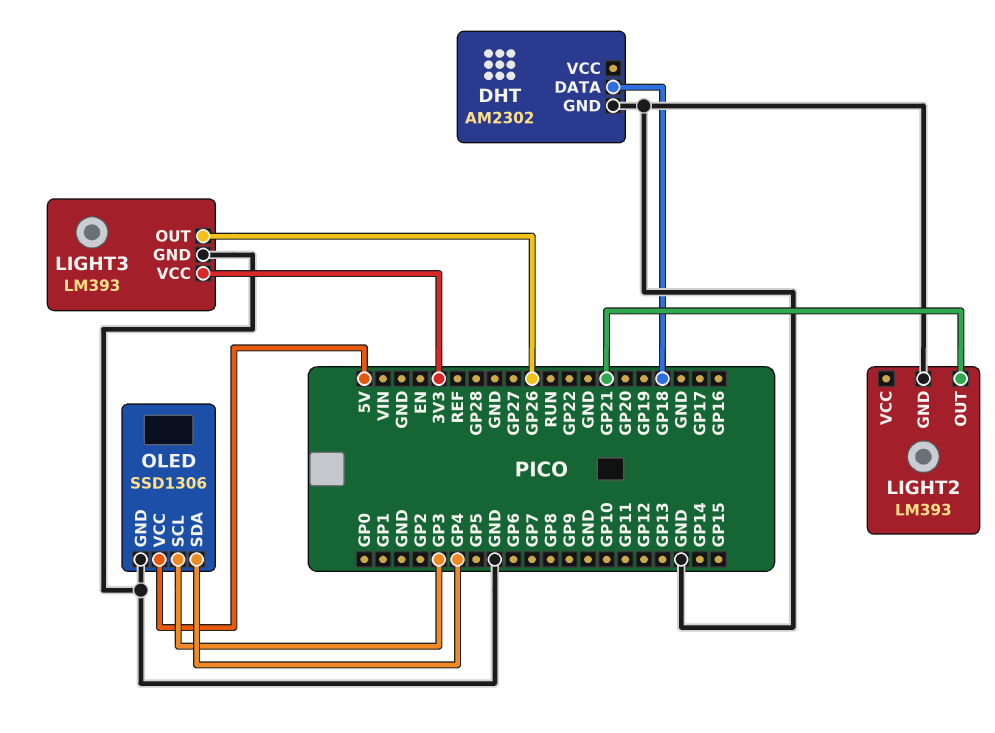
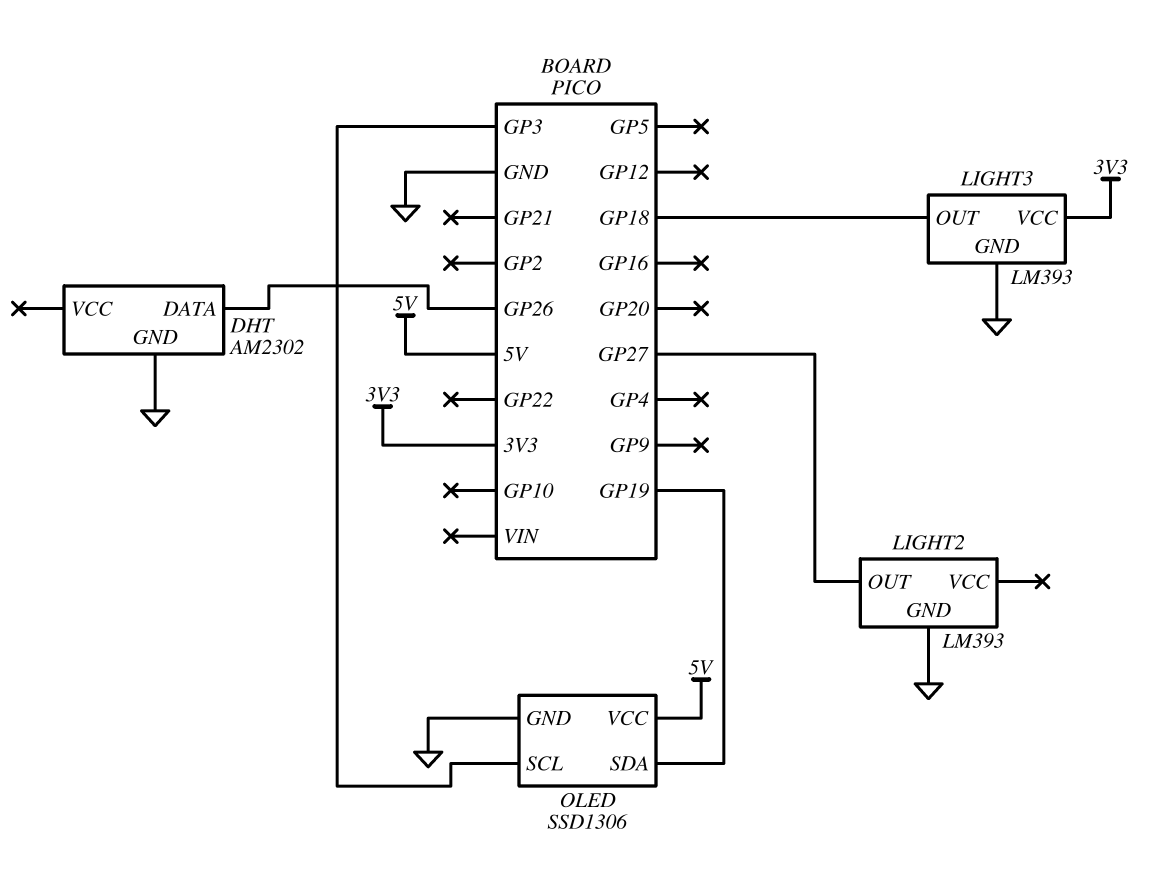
DHT pin DATA: GP18 -> GP26
LIGHT2 pin OUT: GP21 -> GP27
LIGHT3 pin OUT: GP26 -> GP18
OLED pin SDA: GP4 -> GP19

